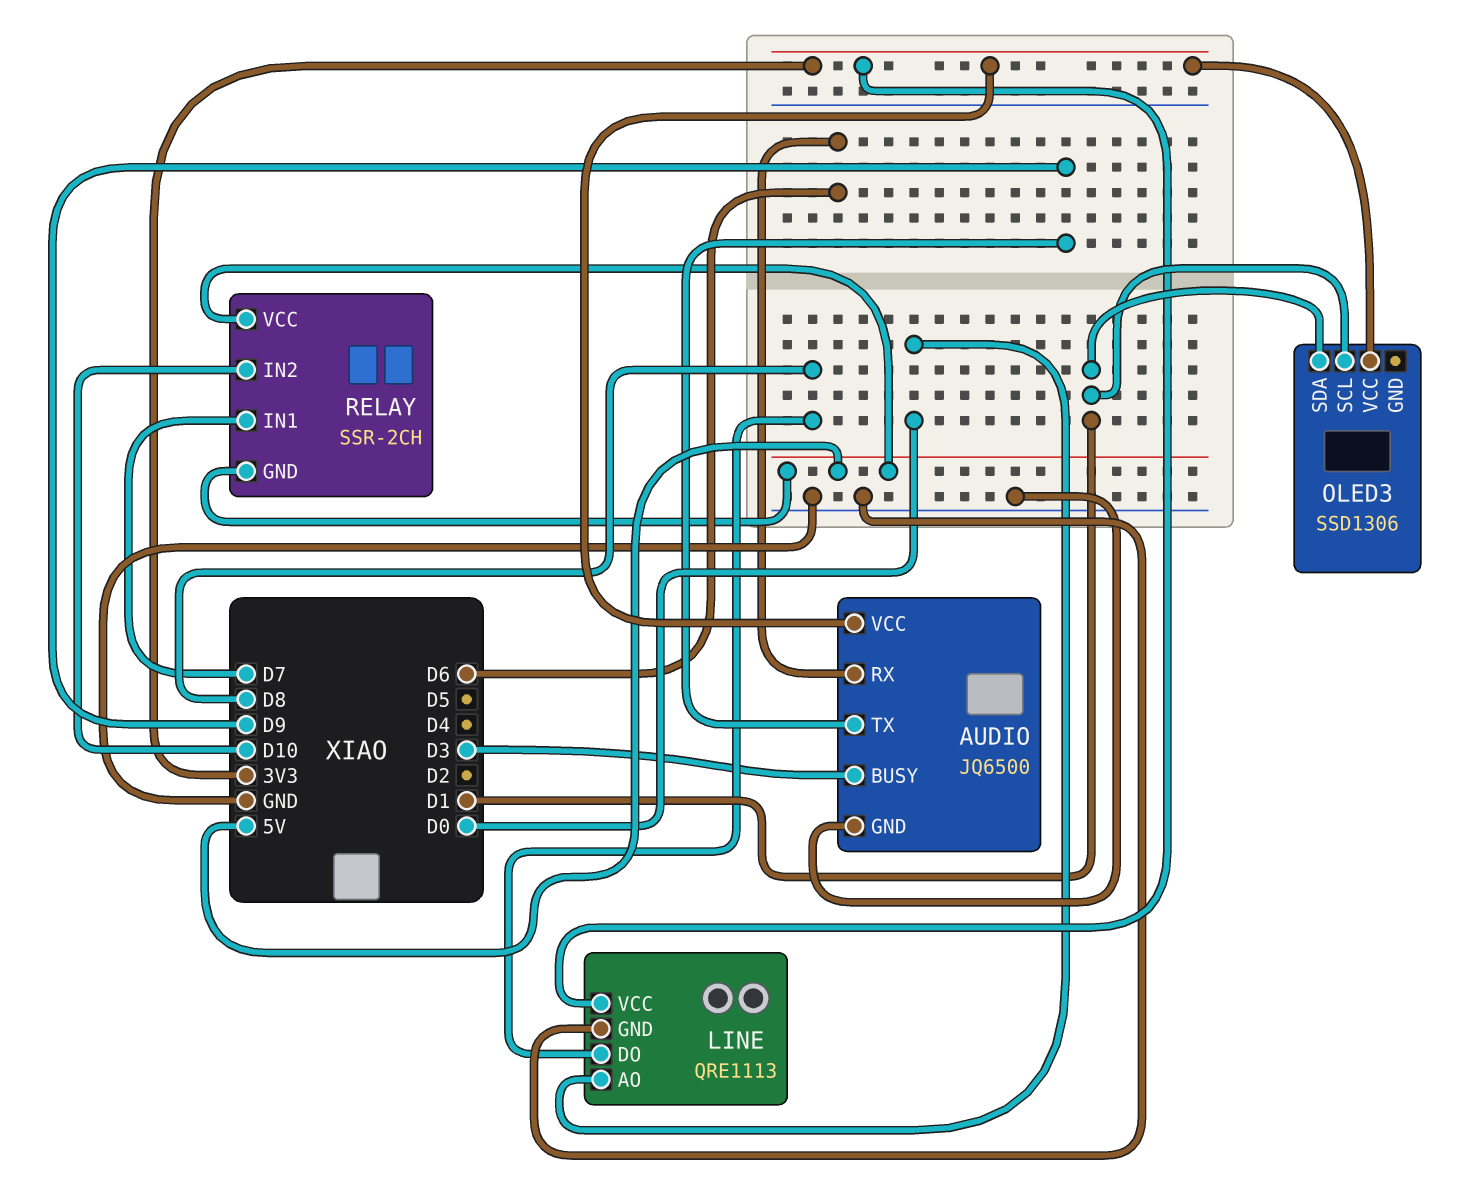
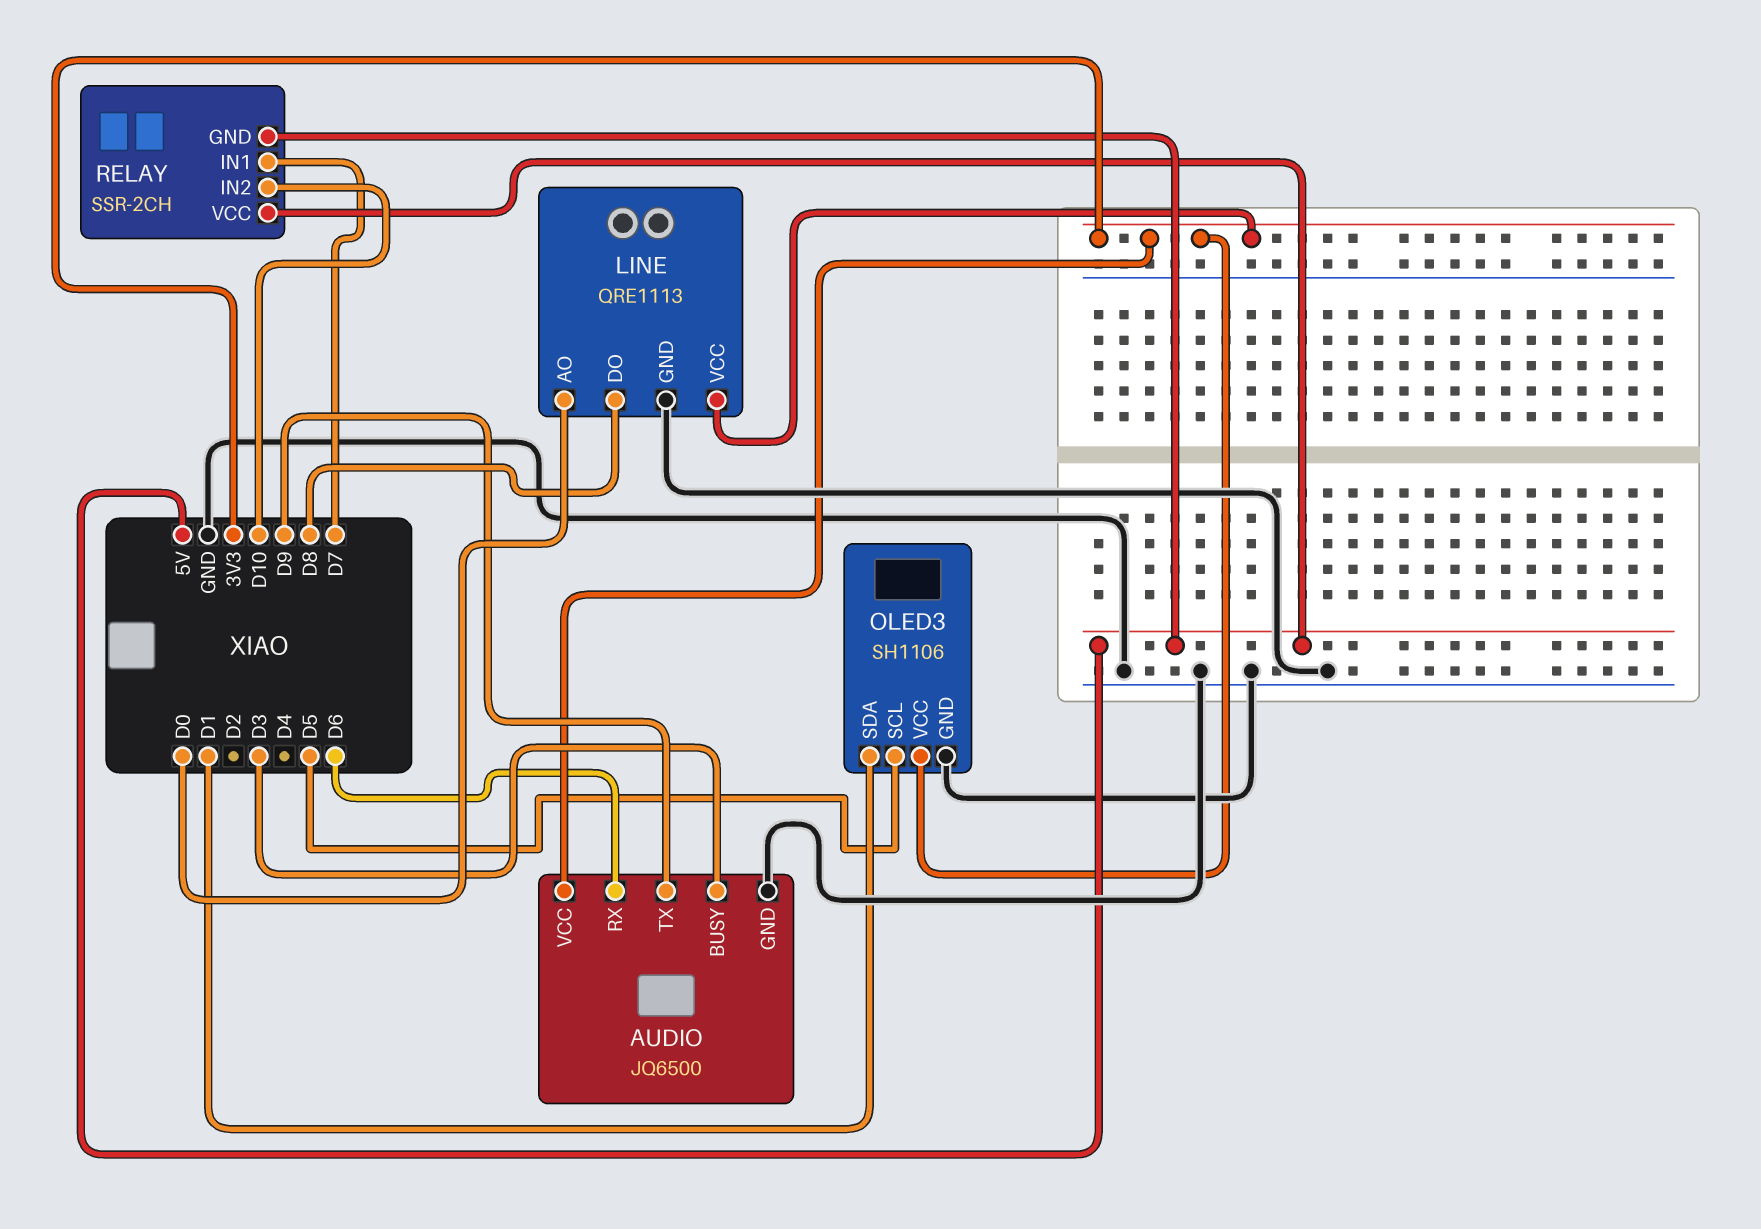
OLED3: SSD1306 -> SH1106
OLED3 pin GND: none -> GND
OLED3 pin SCL: D1 -> D5

